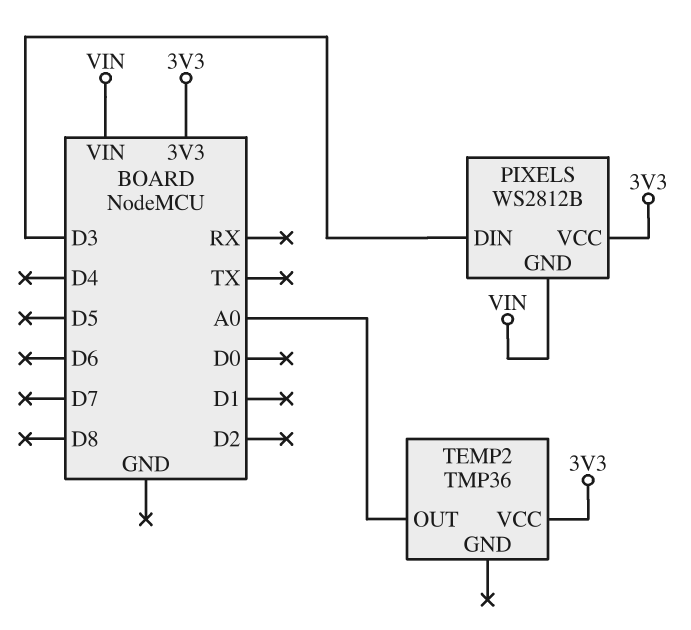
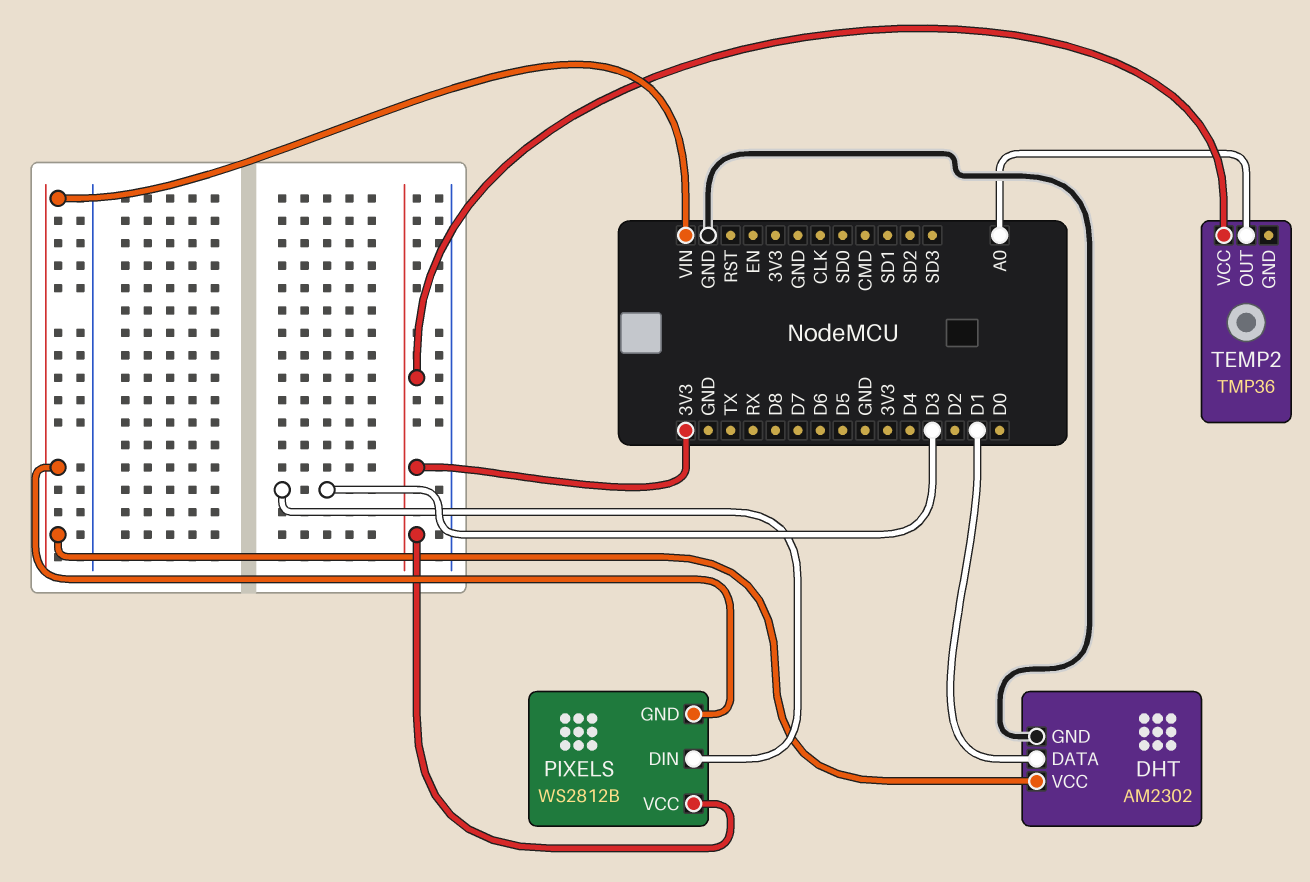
DHT: none -> AM2302
DHT pin DATA: none -> D1
DHT pin GND: none -> GND
DHT pin VCC: none -> VIN

